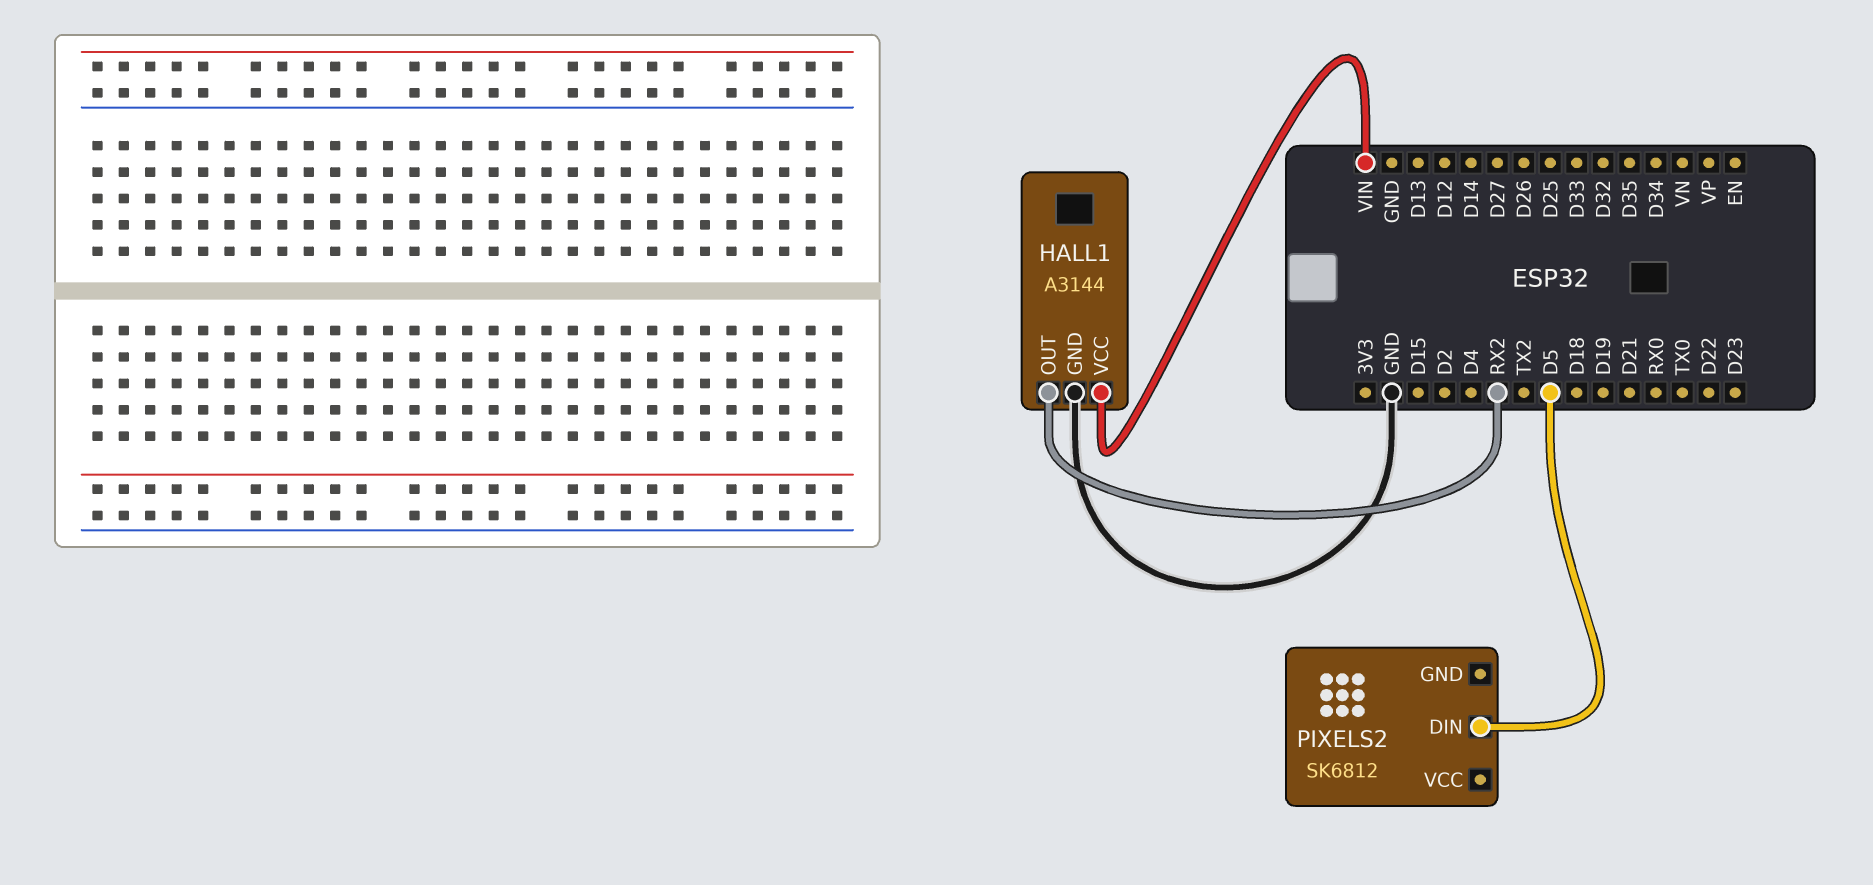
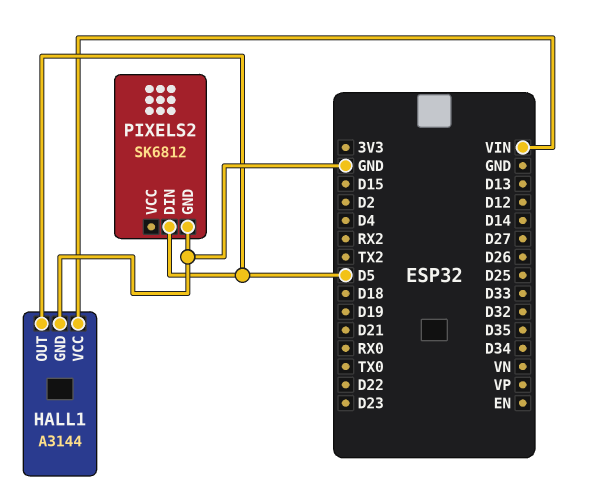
HALL1 pin OUT: RX2 -> D5
PIXELS2 pin GND: none -> GND

